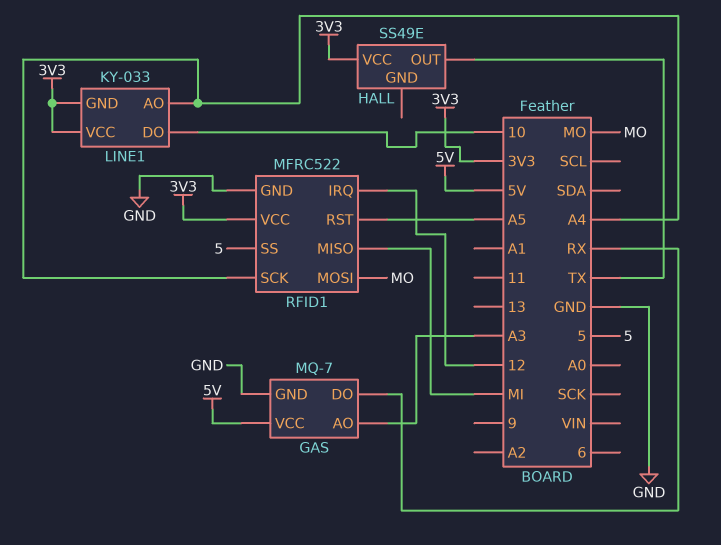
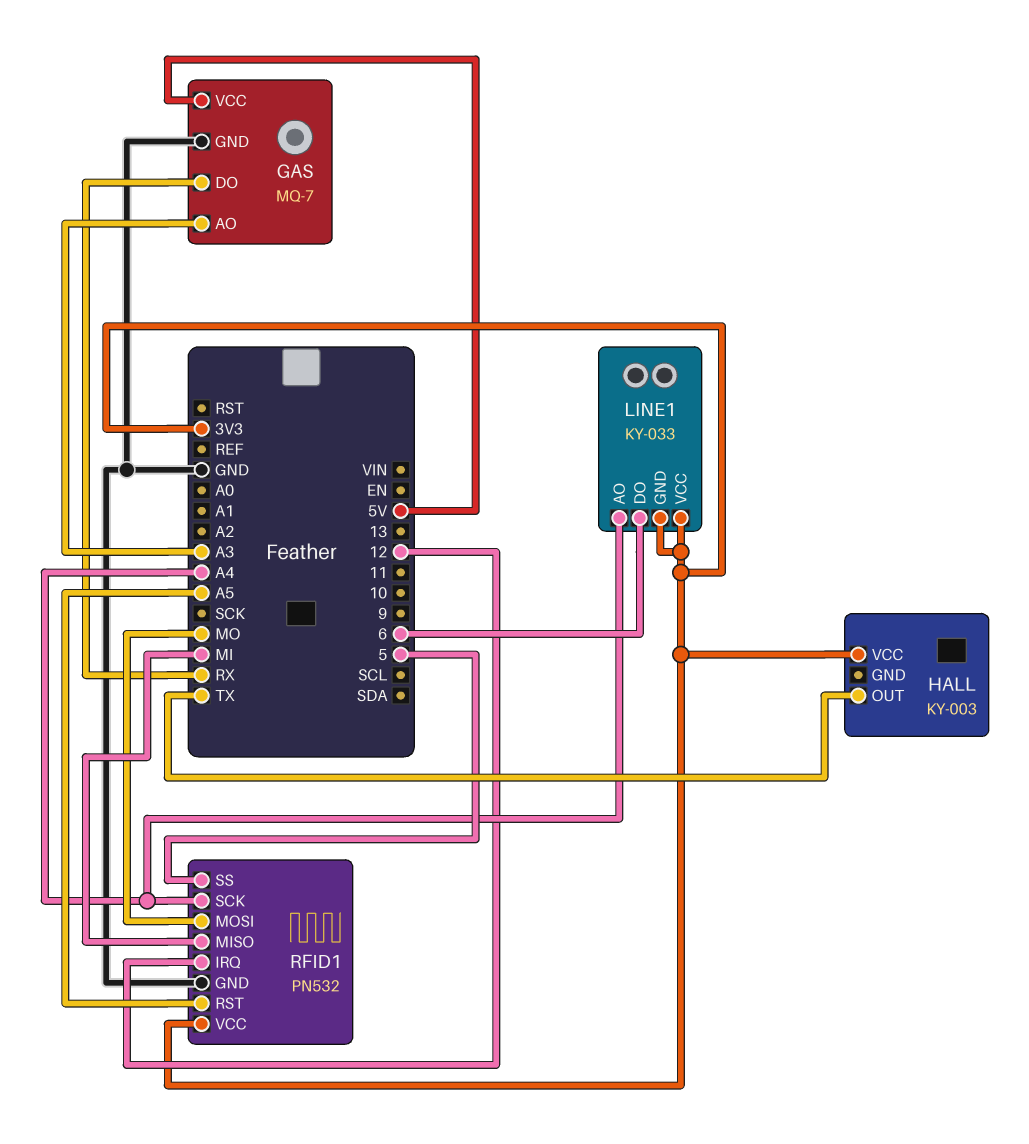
HALL: SS49E -> KY-003
LINE1 pin DO: 10 -> 6
RFID1: MFRC522 -> PN532

